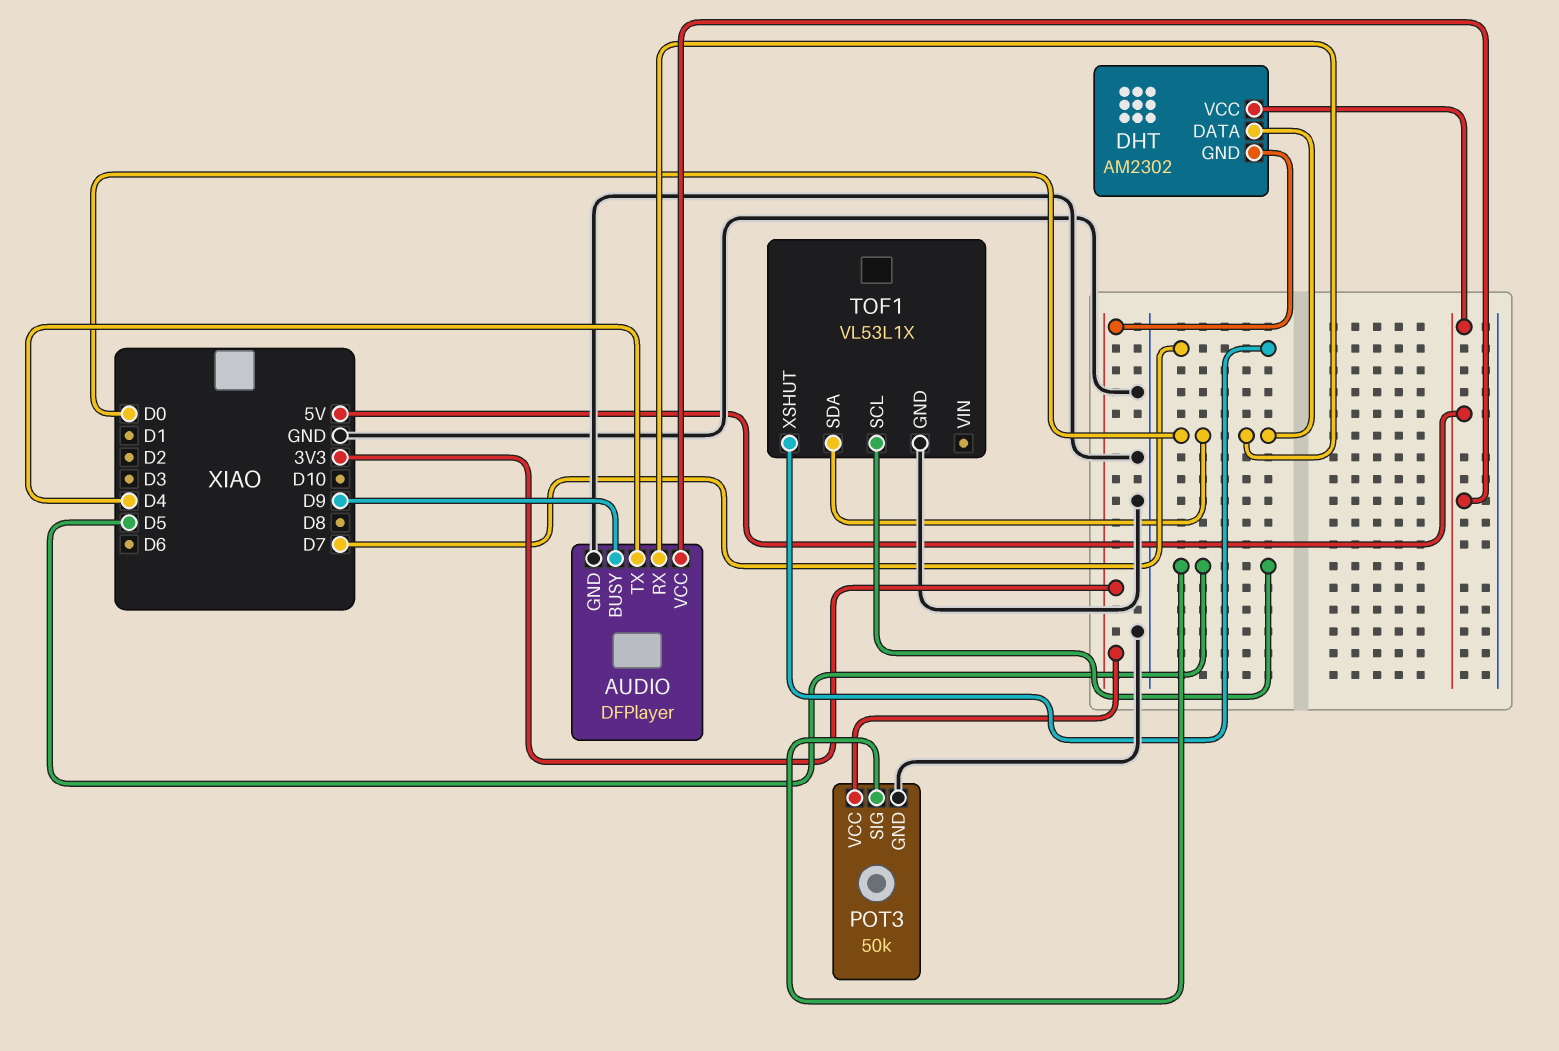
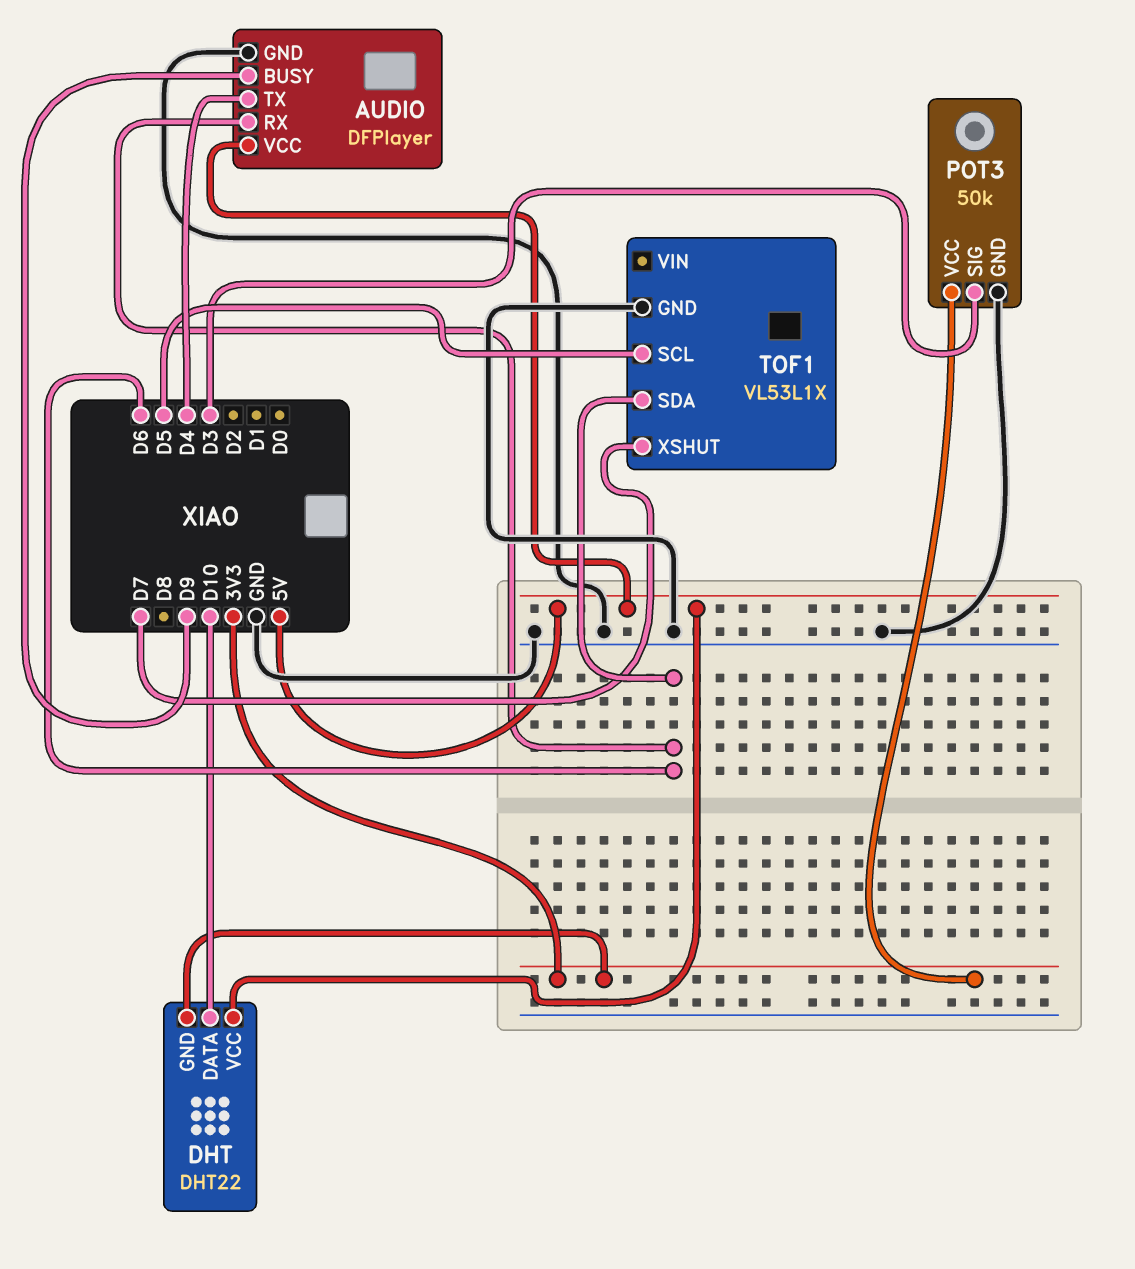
AUDIO pin RX: D0 -> D6
DHT: AM2302 -> DHT22
DHT pin DATA: D0 -> D10
POT3 pin SIG: D5 -> D3
TOF1 pin SDA: D0 -> D6

